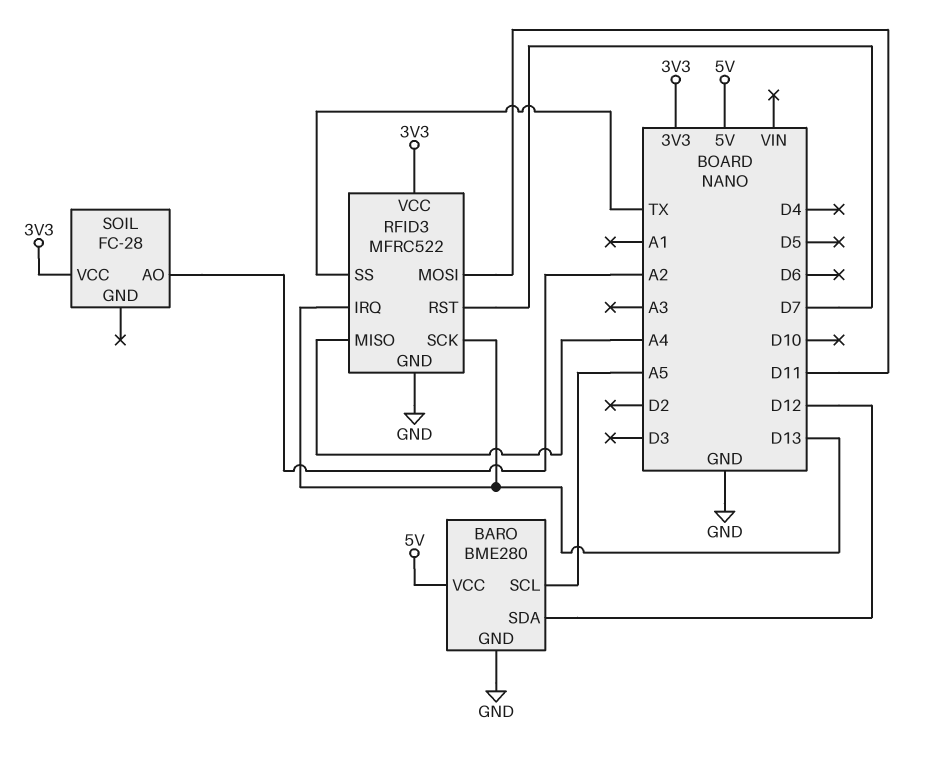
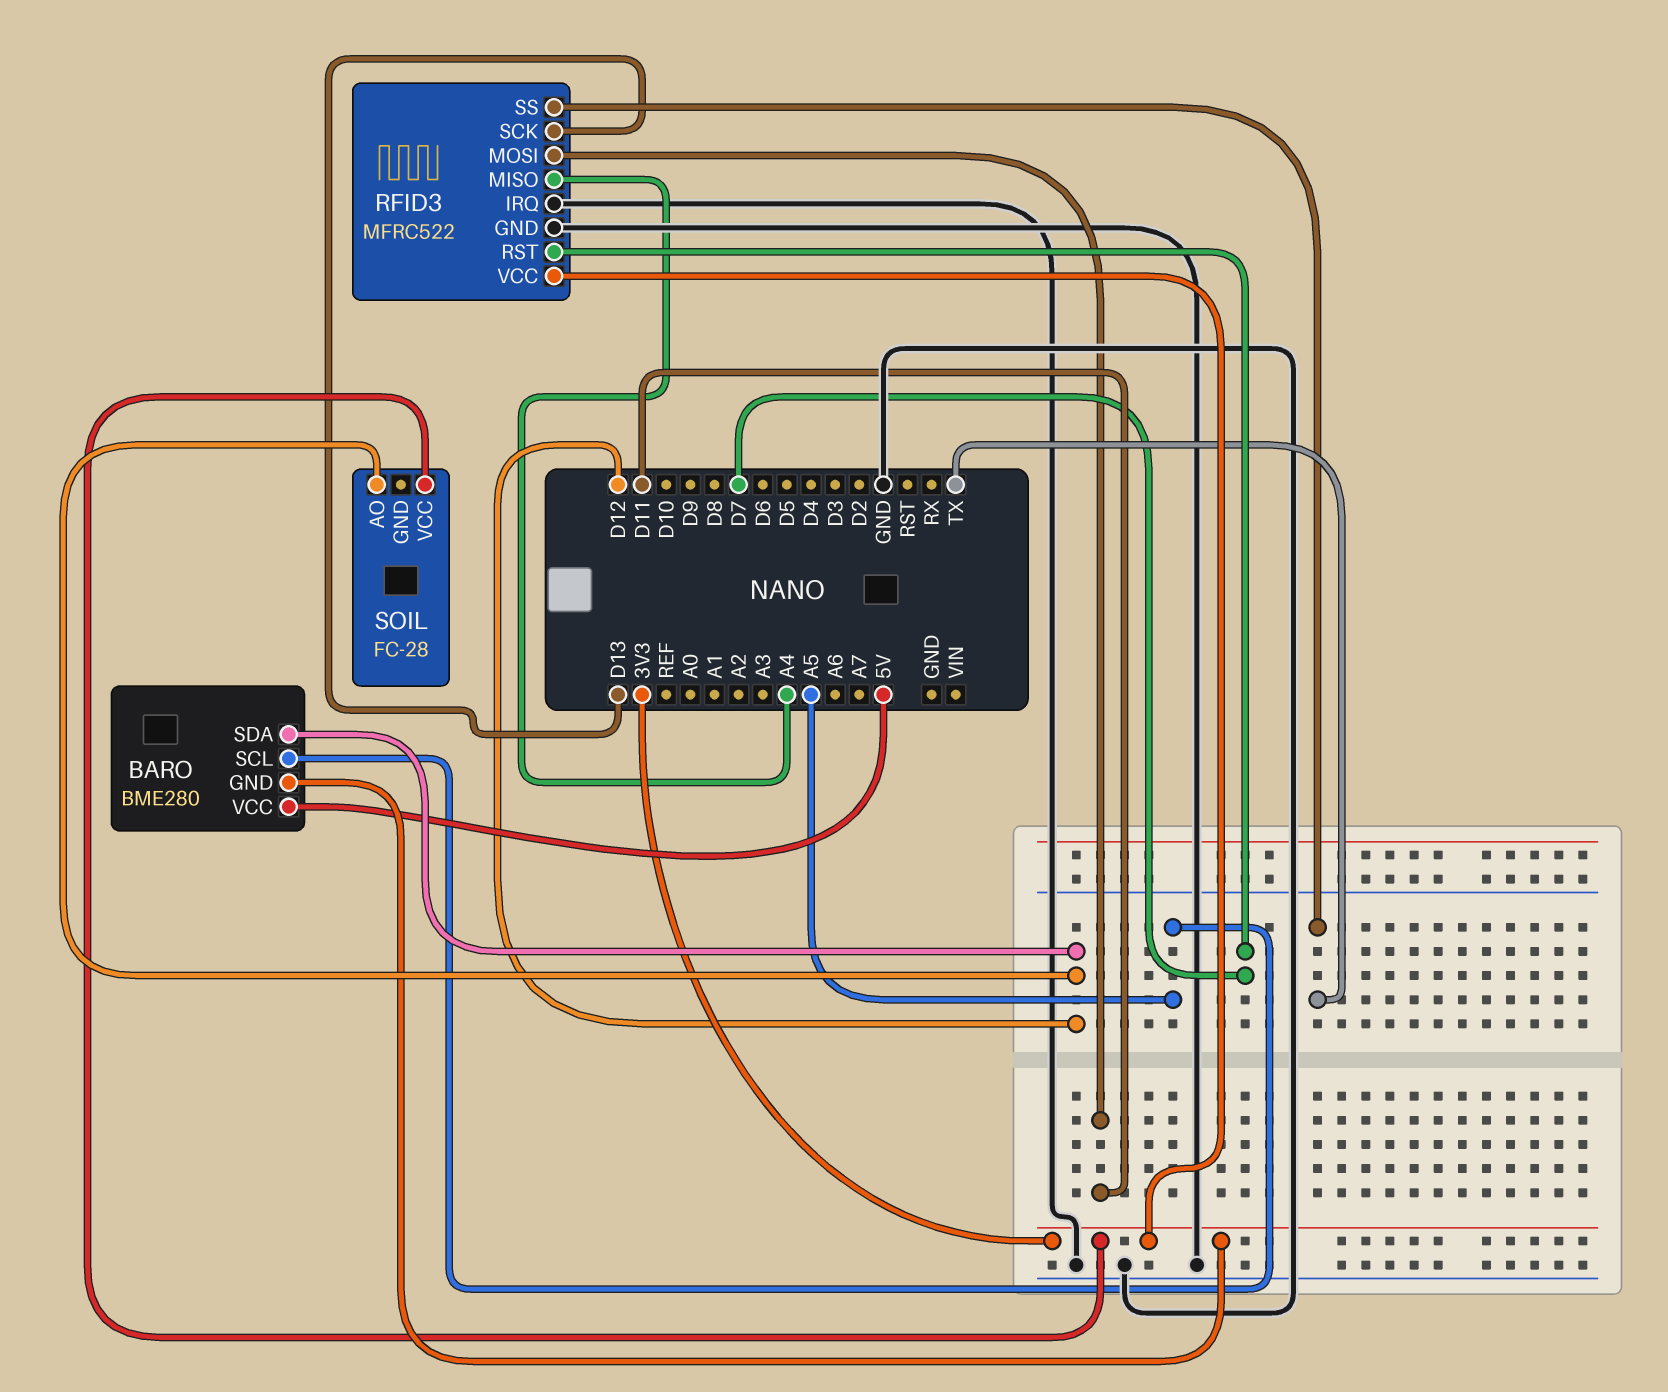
BARO pin GND: GND -> 3V3
RFID3 pin IRQ: D13 -> GND
SOIL pin AO: A2 -> D12

